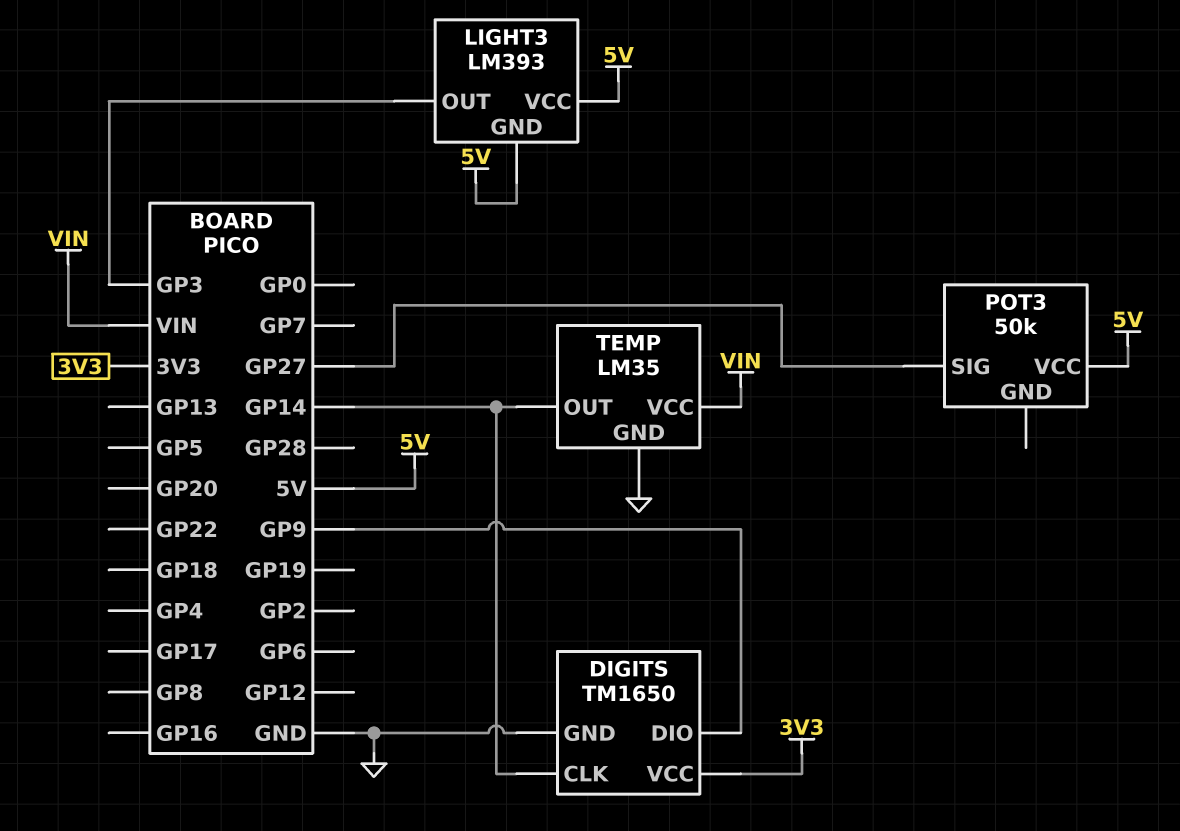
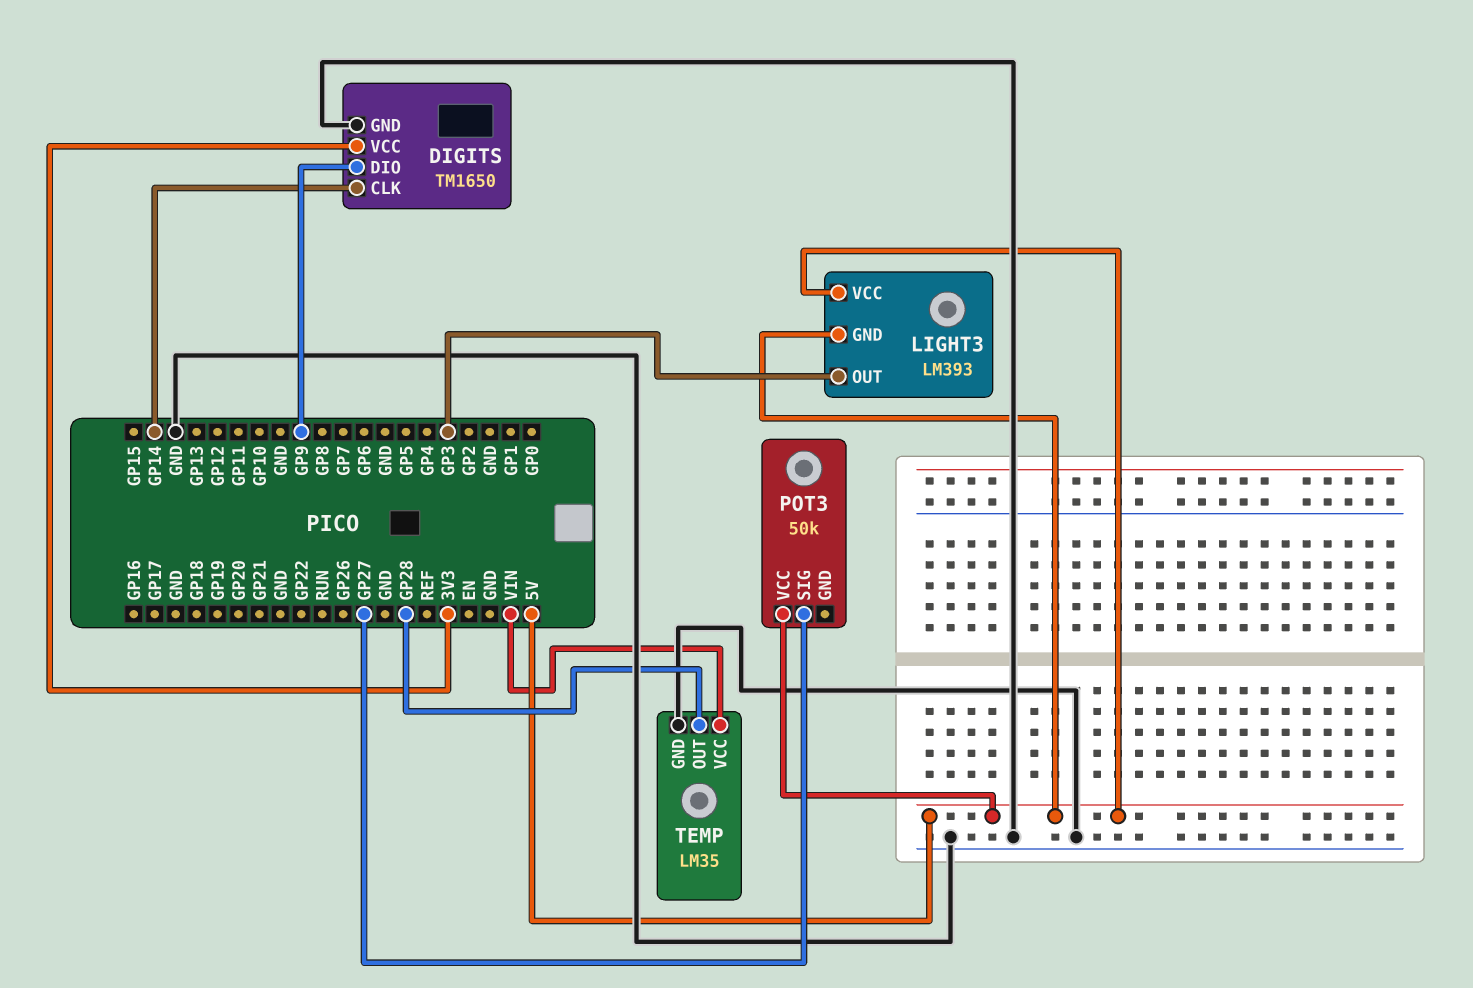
TEMP pin OUT: GP14 -> GP28

